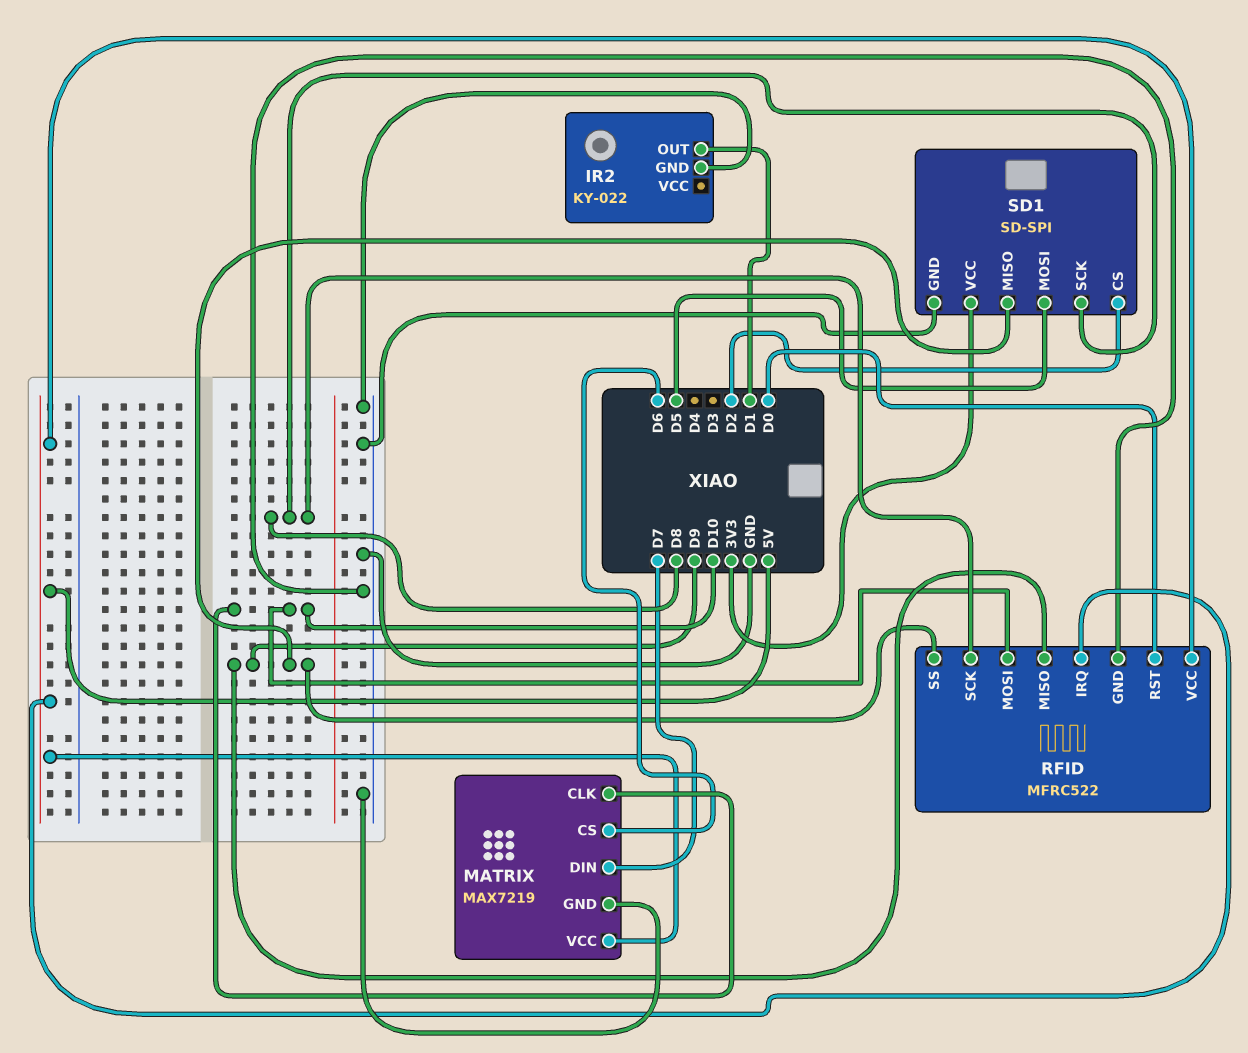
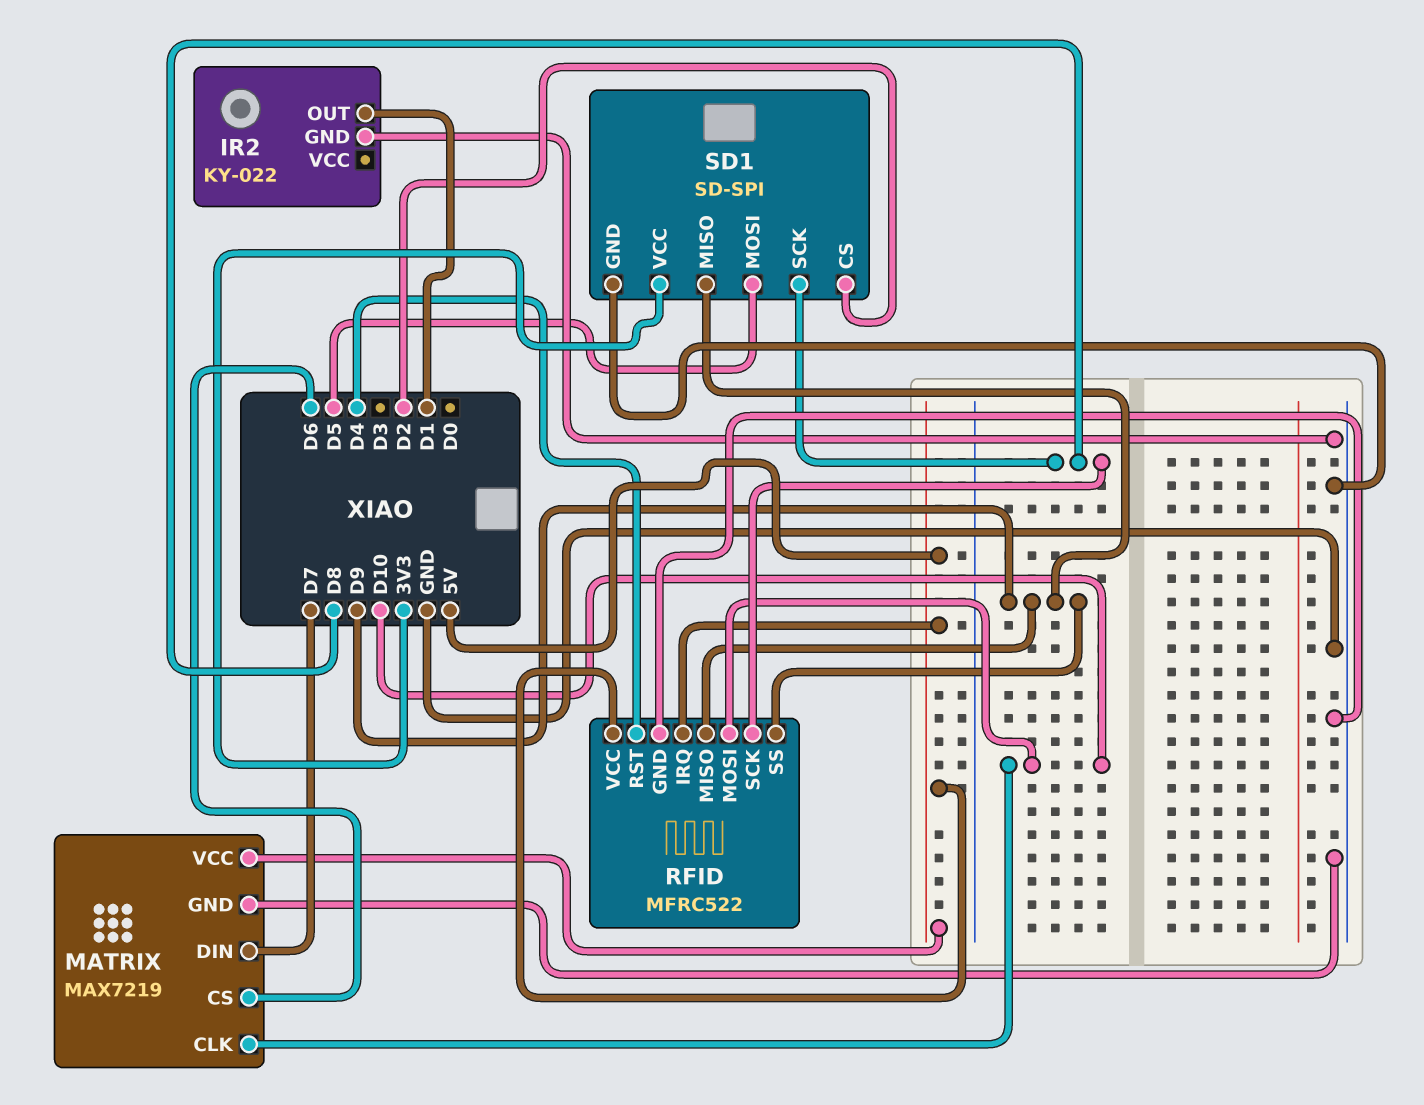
RFID pin RST: D0 -> D4

